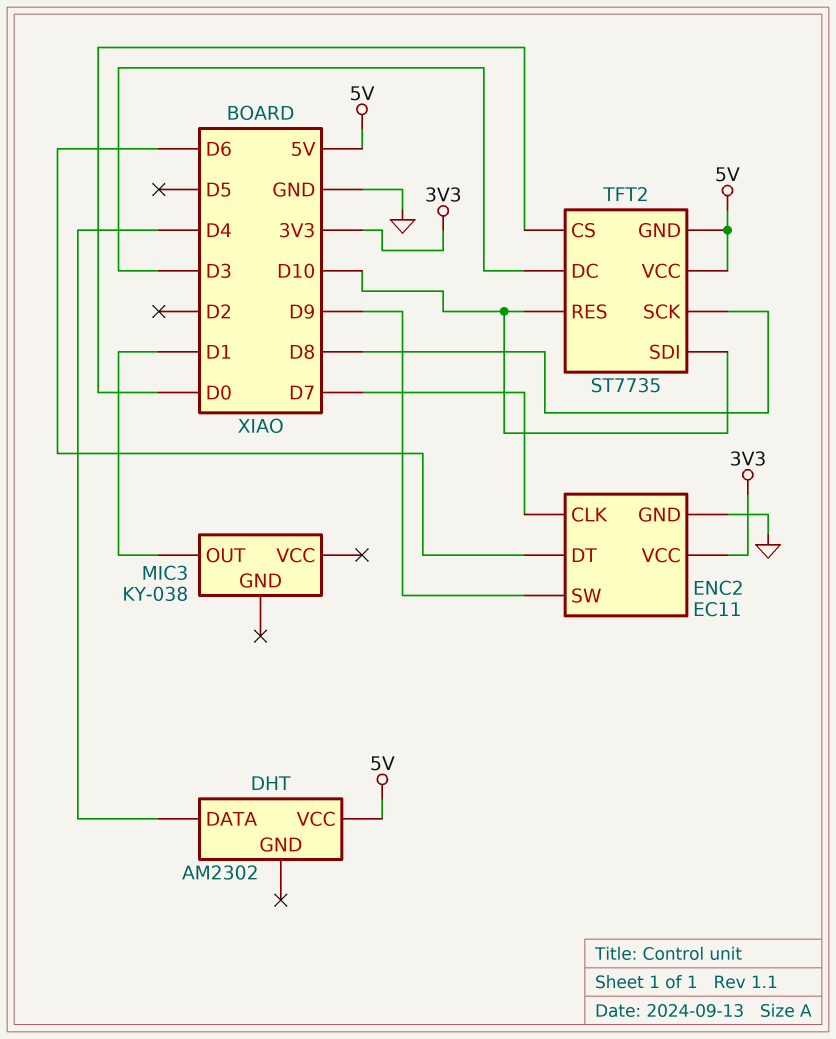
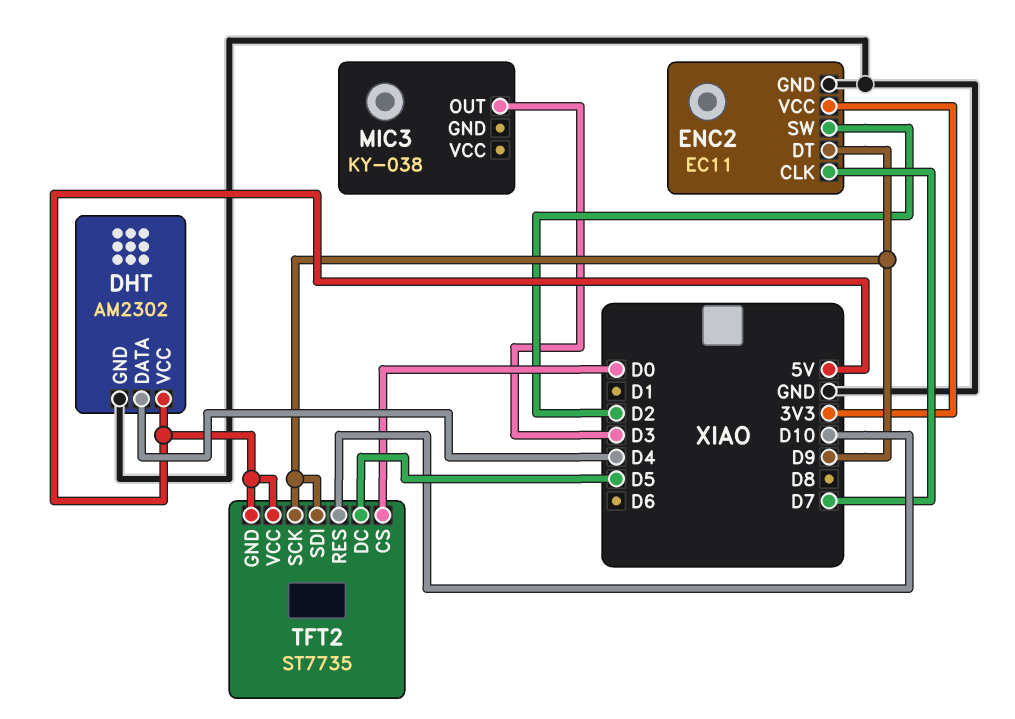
DHT pin GND: none -> GND
ENC2 pin DT: D6 -> D9
ENC2 pin SW: D9 -> D2
MIC3 pin OUT: D1 -> D3
TFT2 pin DC: D3 -> D5
TFT2 pin SCK: D8 -> D9
TFT2 pin SDI: D10 -> D9

